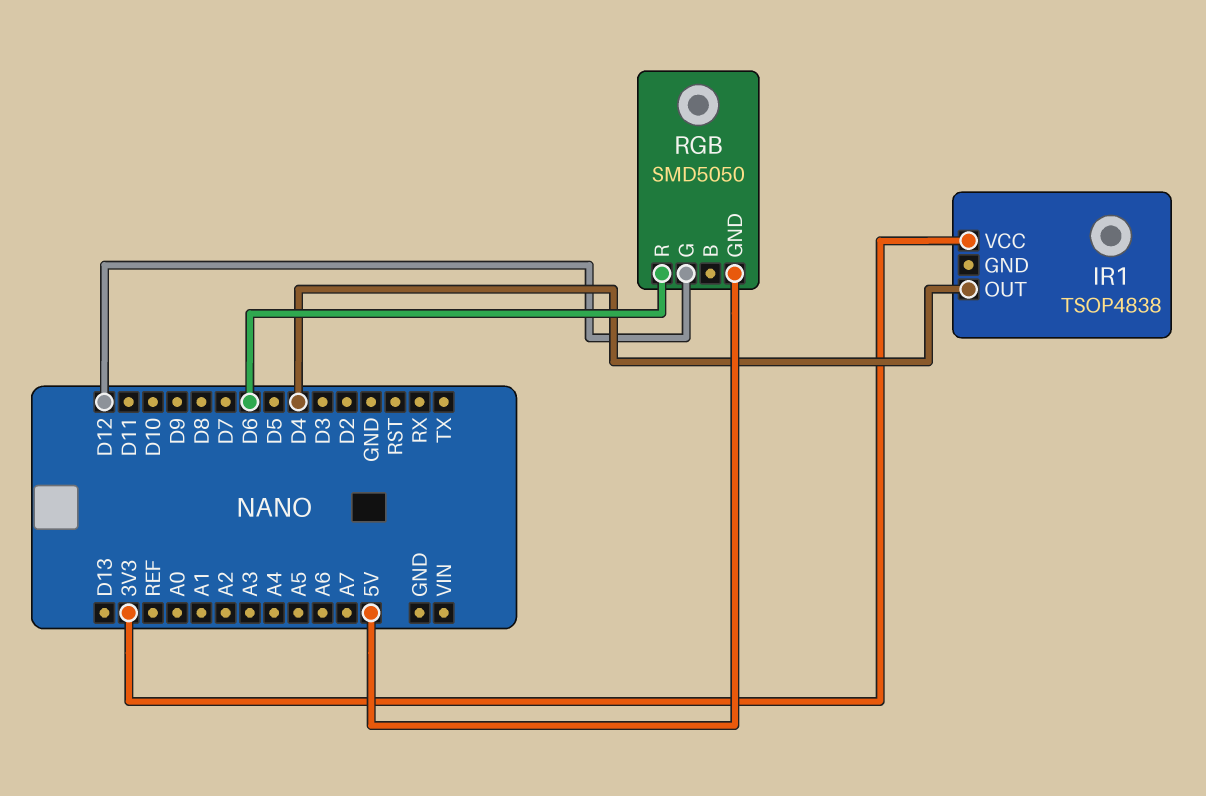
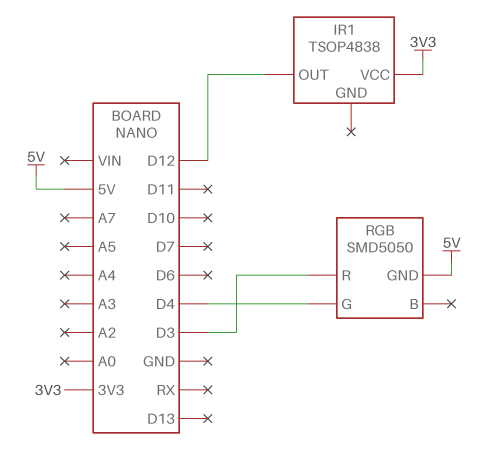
IR1 pin OUT: D4 -> D12
RGB pin G: D12 -> D4
RGB pin R: D6 -> D3

